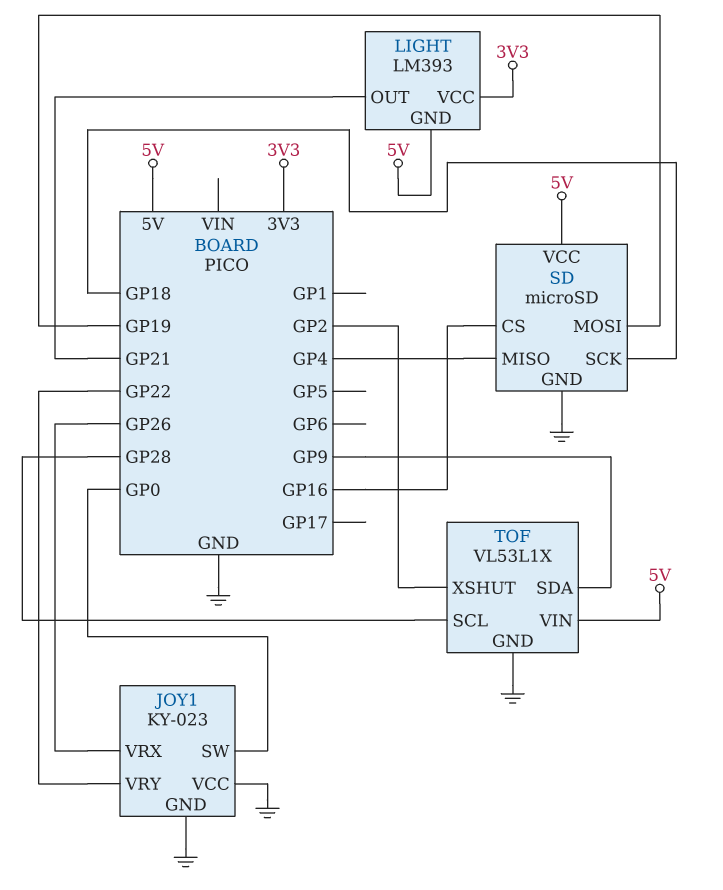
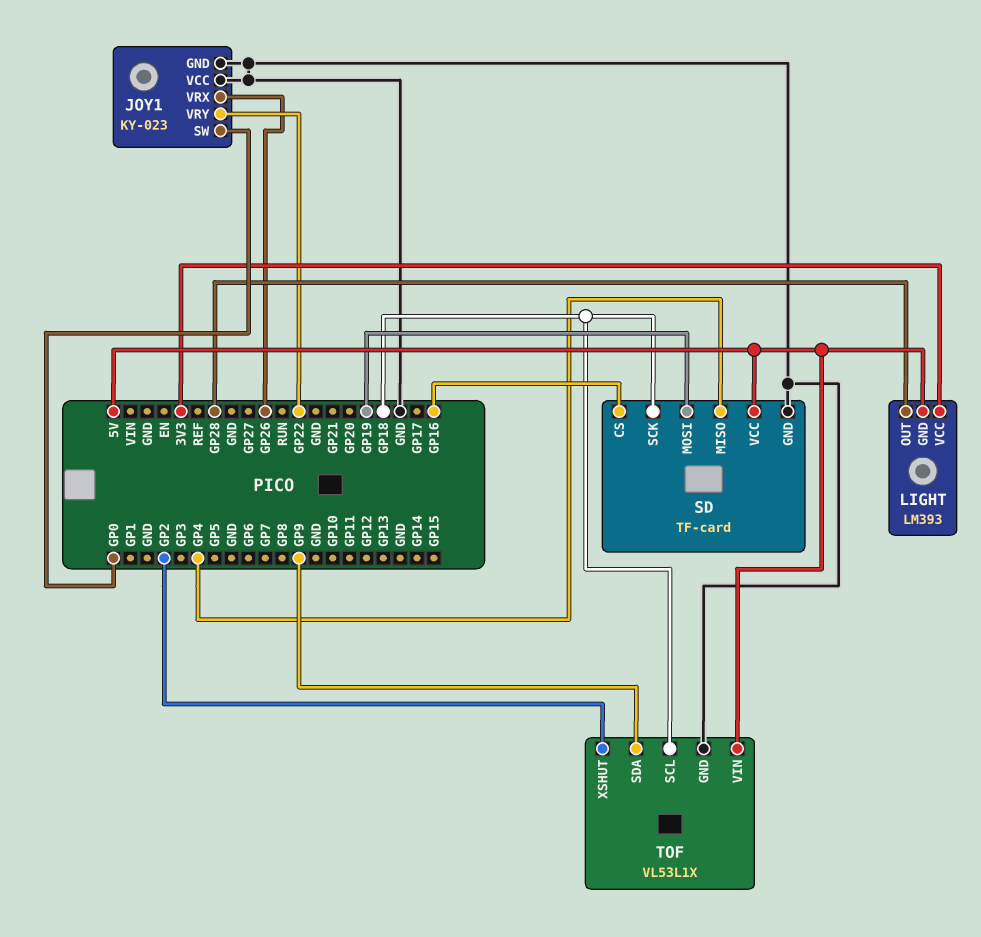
LIGHT pin OUT: GP21 -> GP28
SD: microSD -> TF-card
TOF pin SCL: GP28 -> GP18

